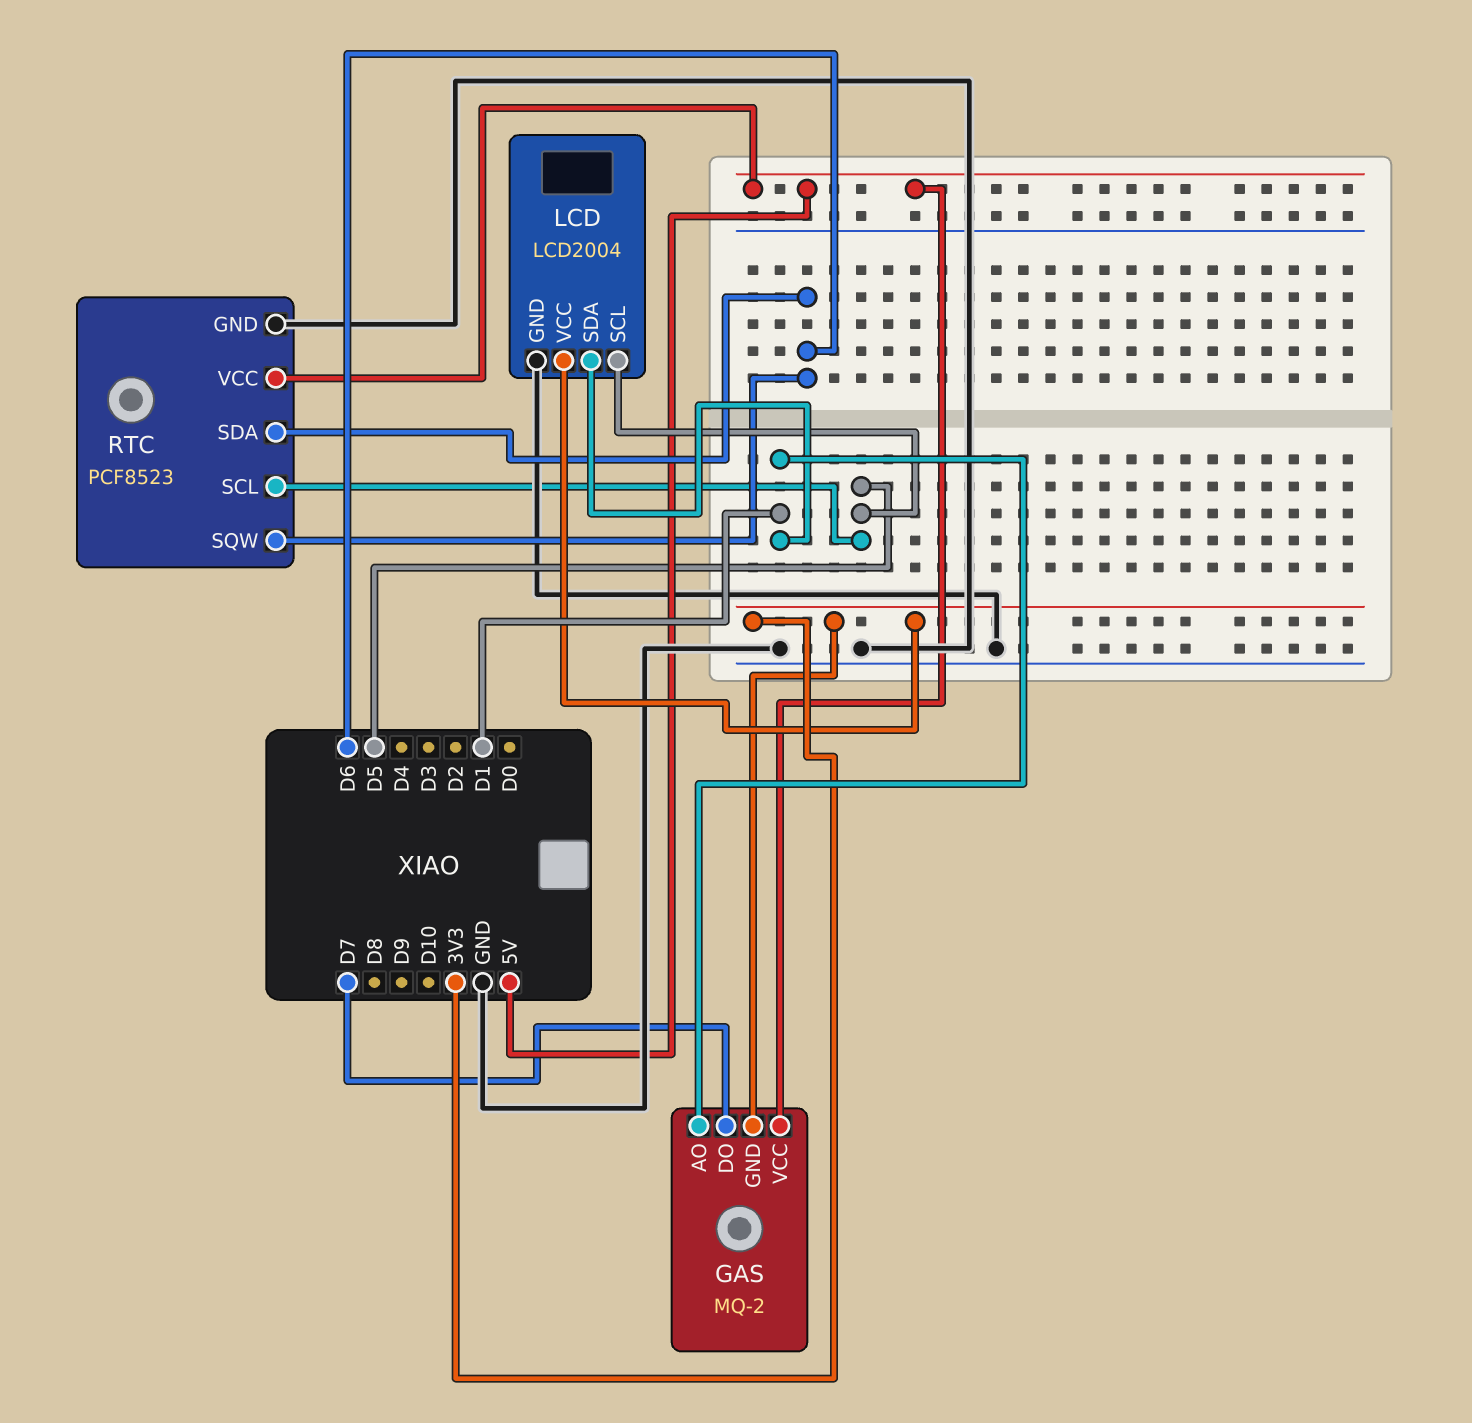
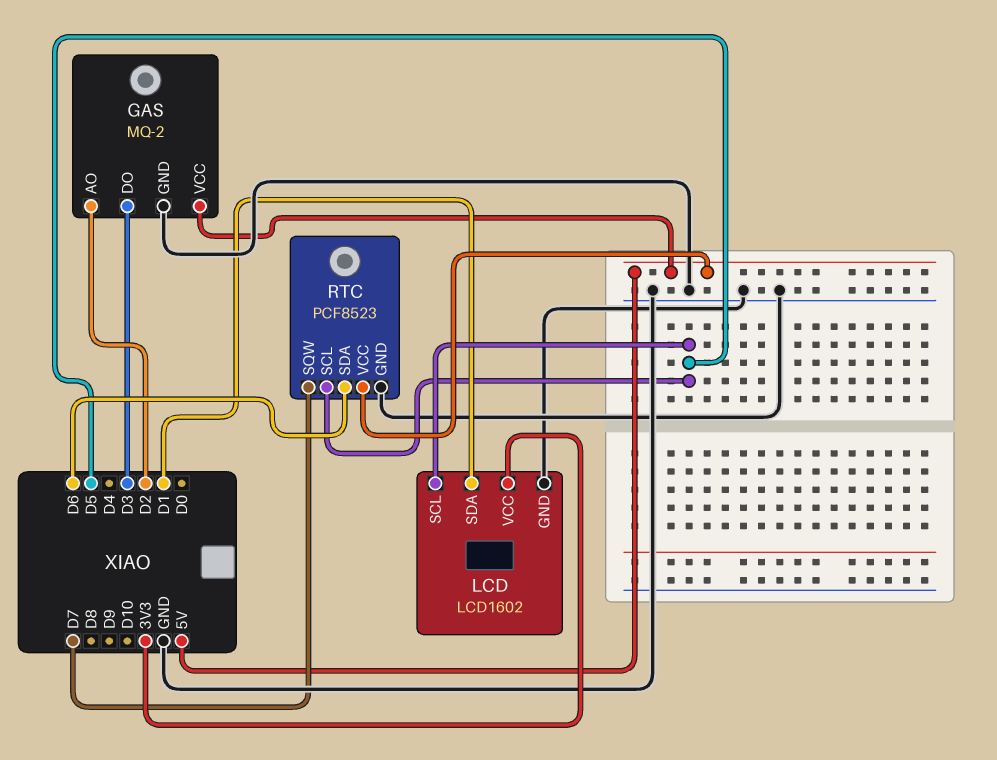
GAS pin AO: D1 -> D2
GAS pin DO: D7 -> D3
GAS pin GND: 3V3 -> GND
LCD: LCD2004 -> LCD1602
RTC pin SQW: D6 -> D7

